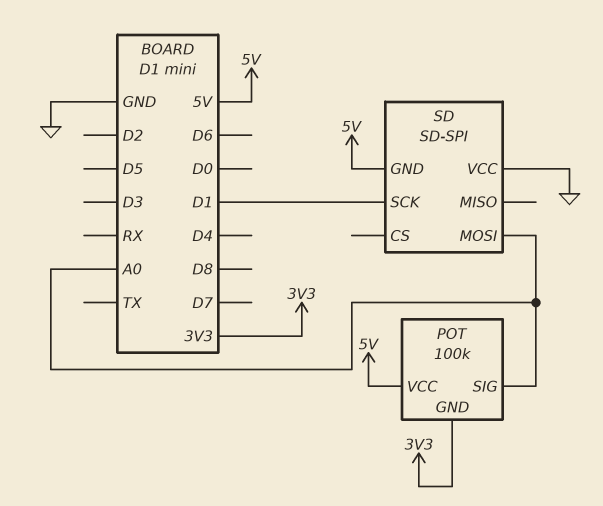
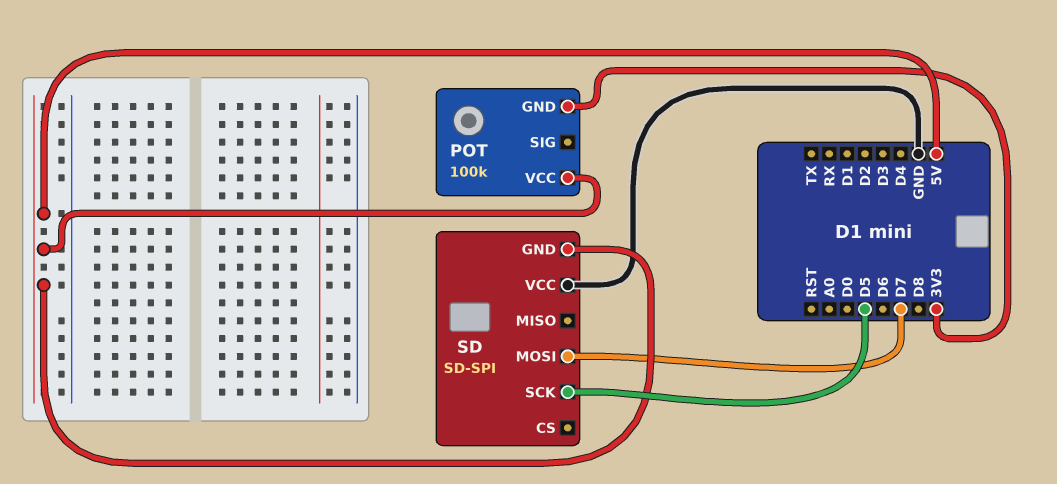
POT pin SIG: A0 -> none
SD pin MOSI: A0 -> D7
SD pin SCK: D1 -> D5

